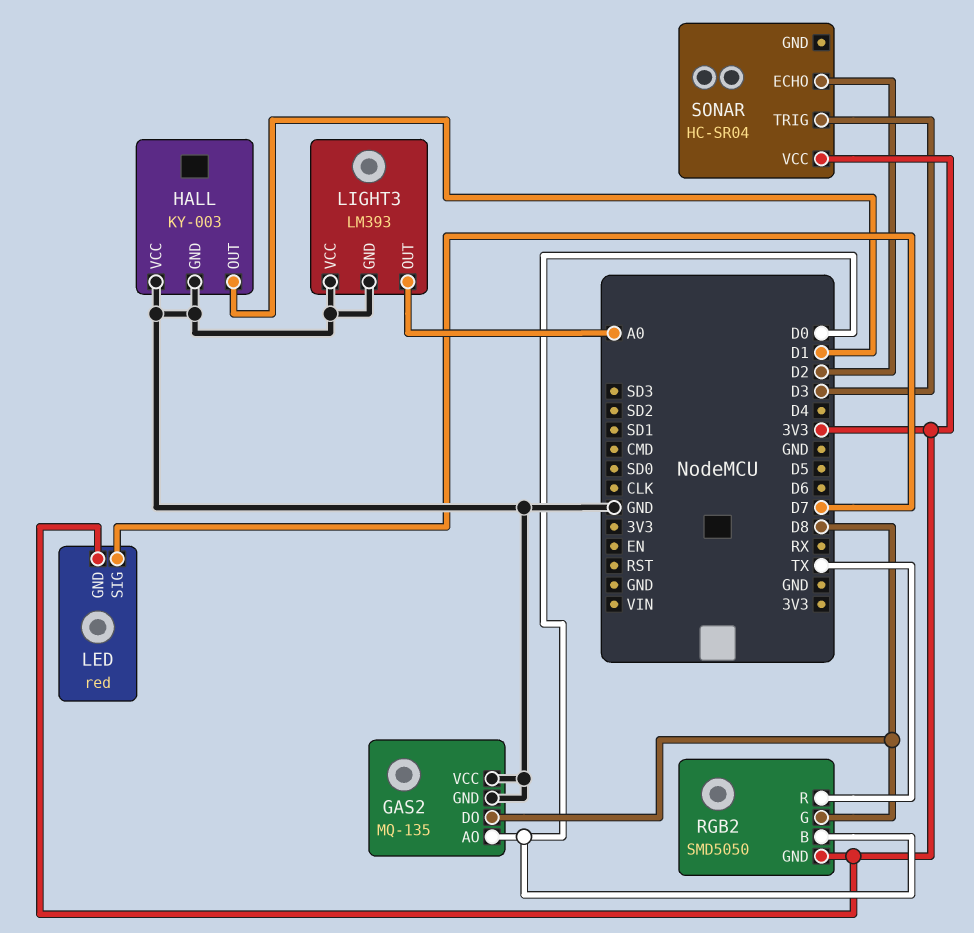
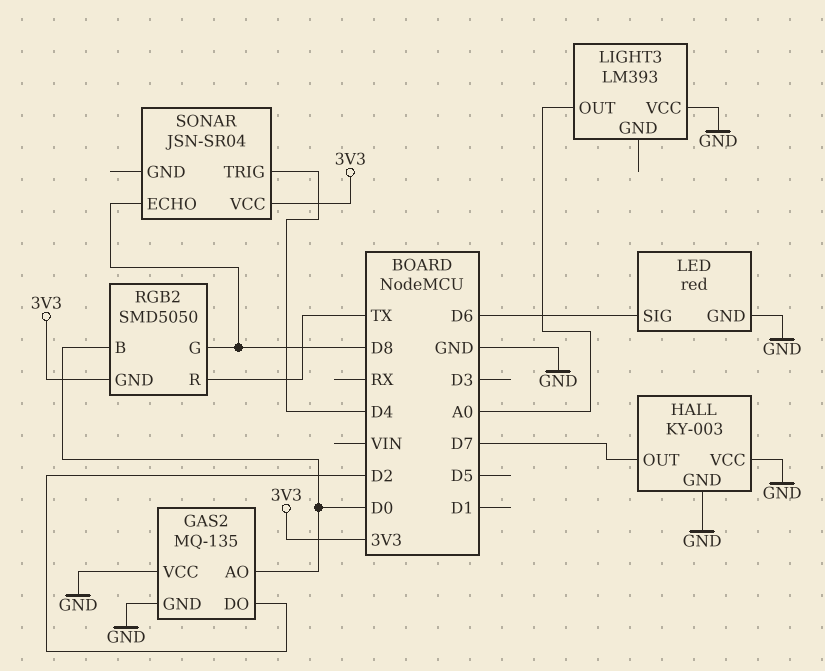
GAS2 pin DO: D8 -> D2
HALL pin OUT: D1 -> D7
LED pin GND: 3V3 -> GND
LED pin SIG: D7 -> D6
LIGHT3 pin GND: GND -> none
SONAR: HC-SR04 -> JSN-SR04
SONAR pin ECHO: D2 -> D8
SONAR pin TRIG: D3 -> D4

